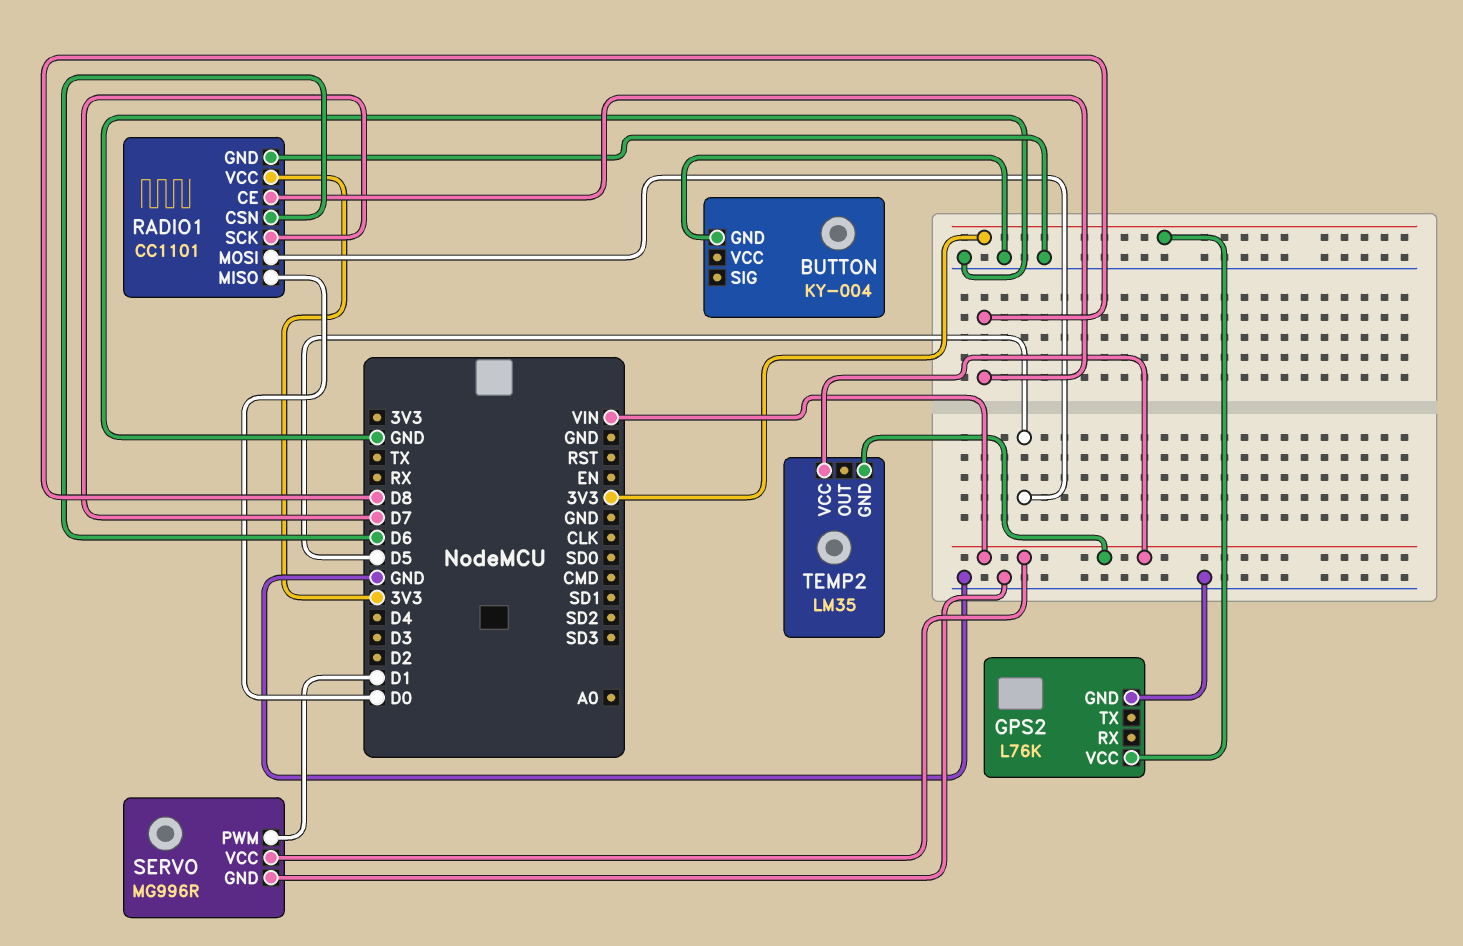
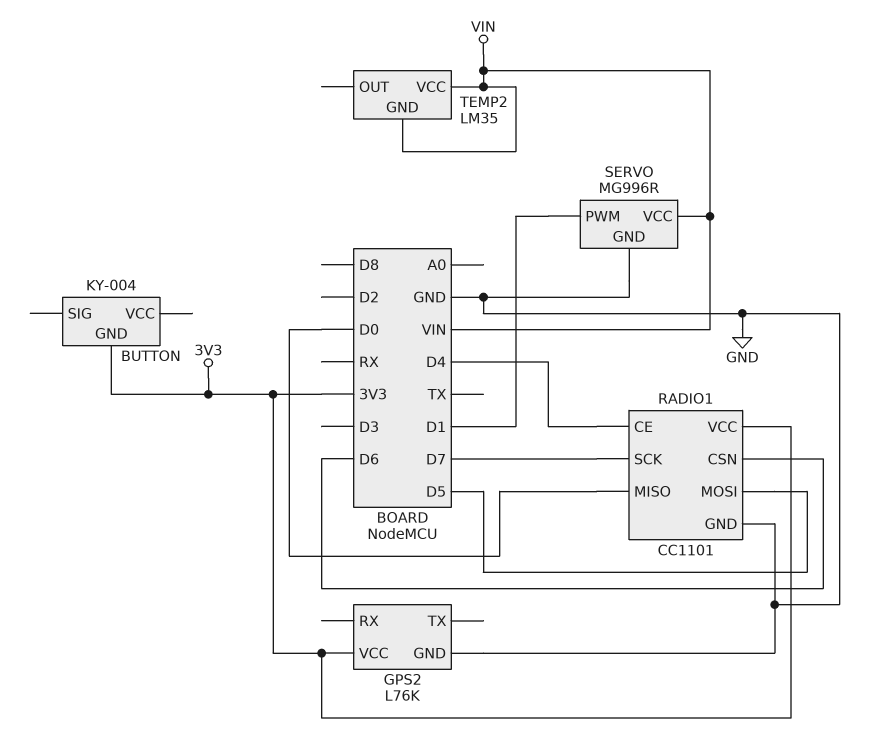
BUTTON pin GND: GND -> 3V3
RADIO1 pin CE: D8 -> D4

